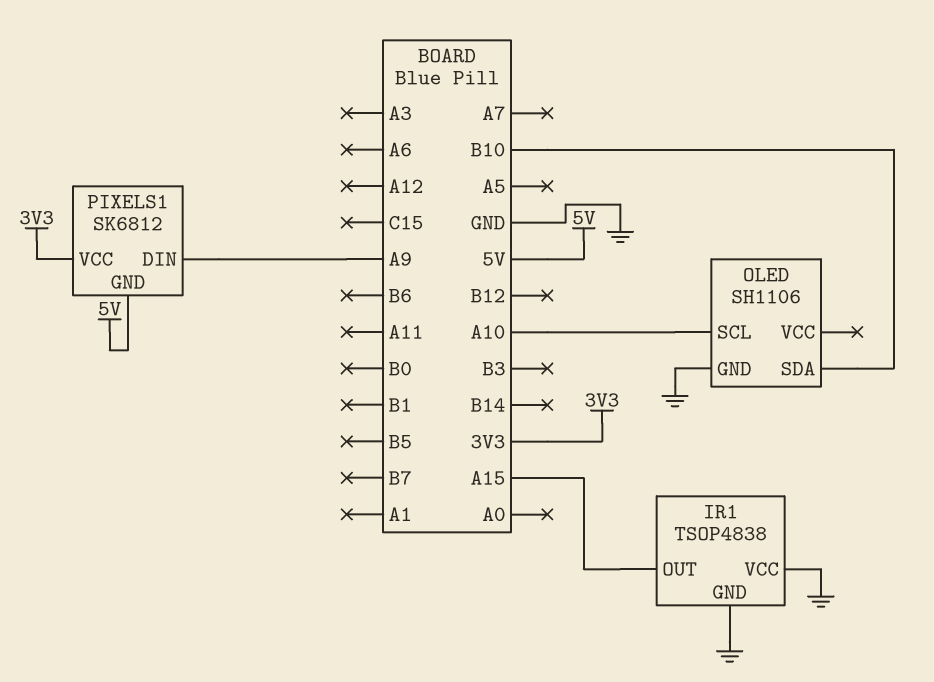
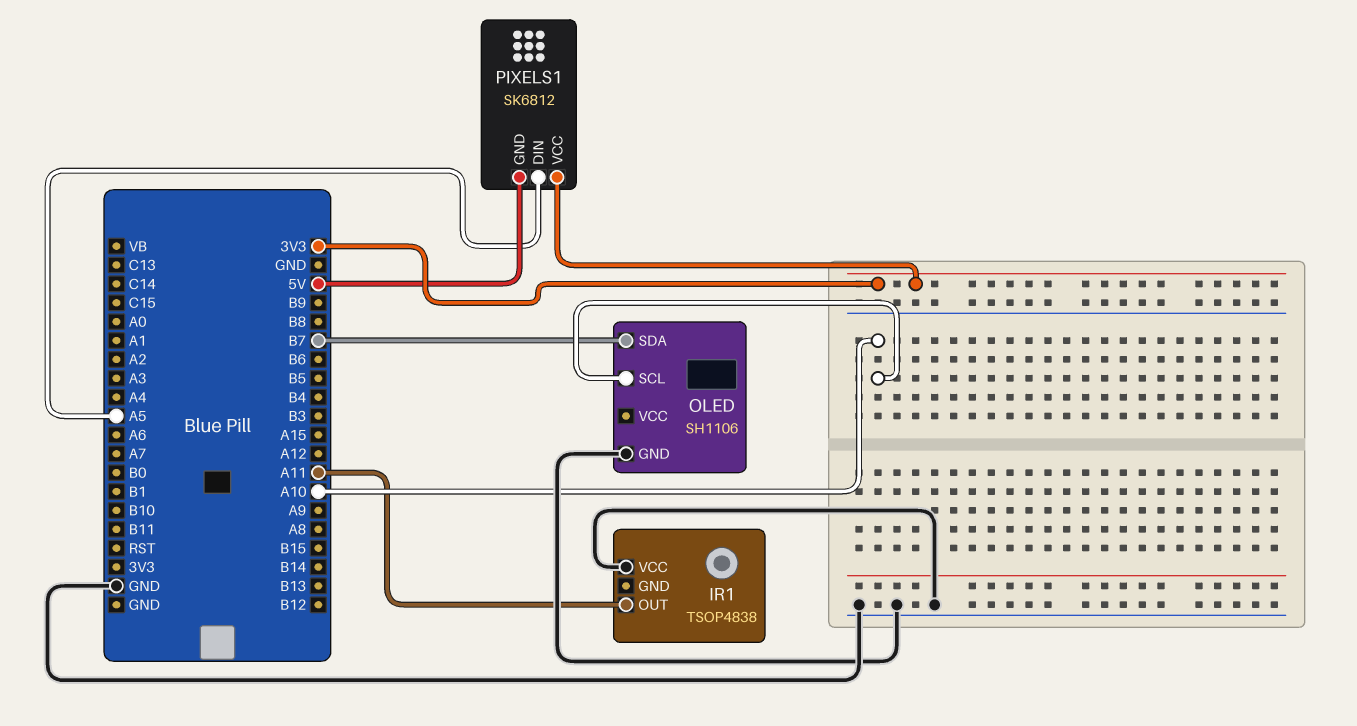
IR1 pin GND: GND -> none
IR1 pin OUT: A15 -> A11
OLED pin SDA: B10 -> B7
PIXELS1 pin DIN: A9 -> A5

